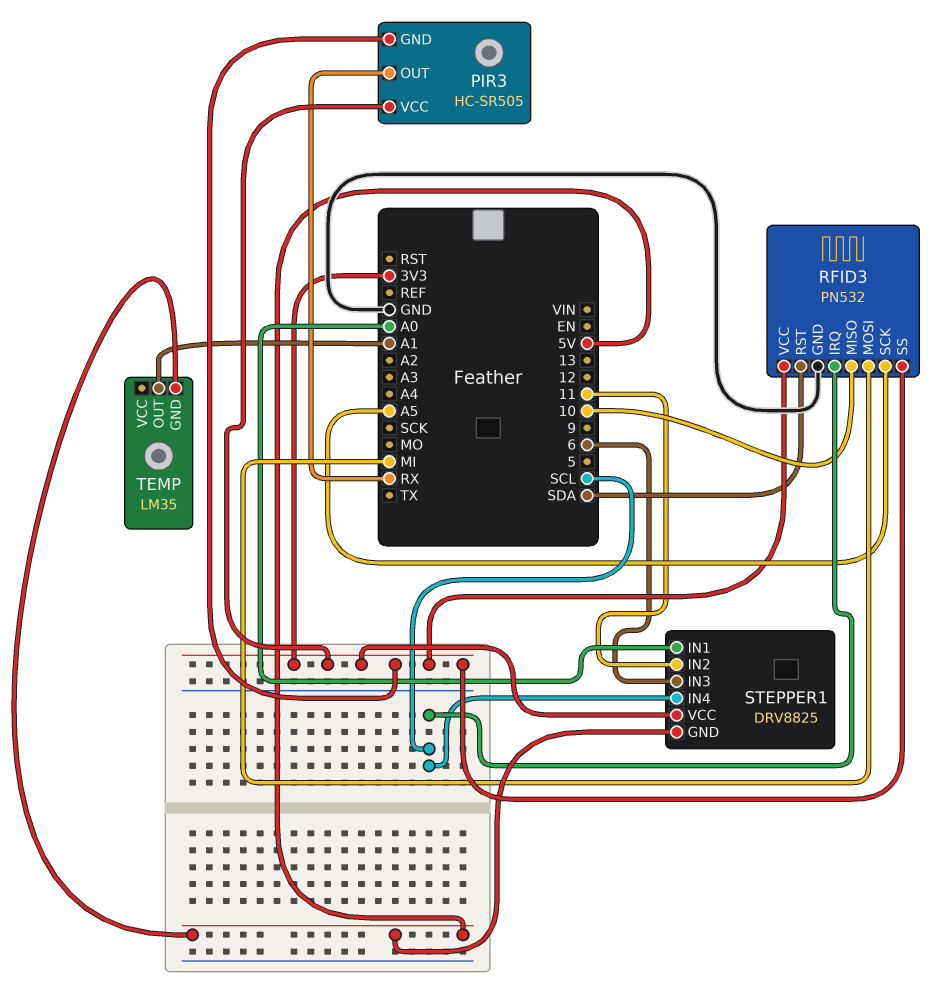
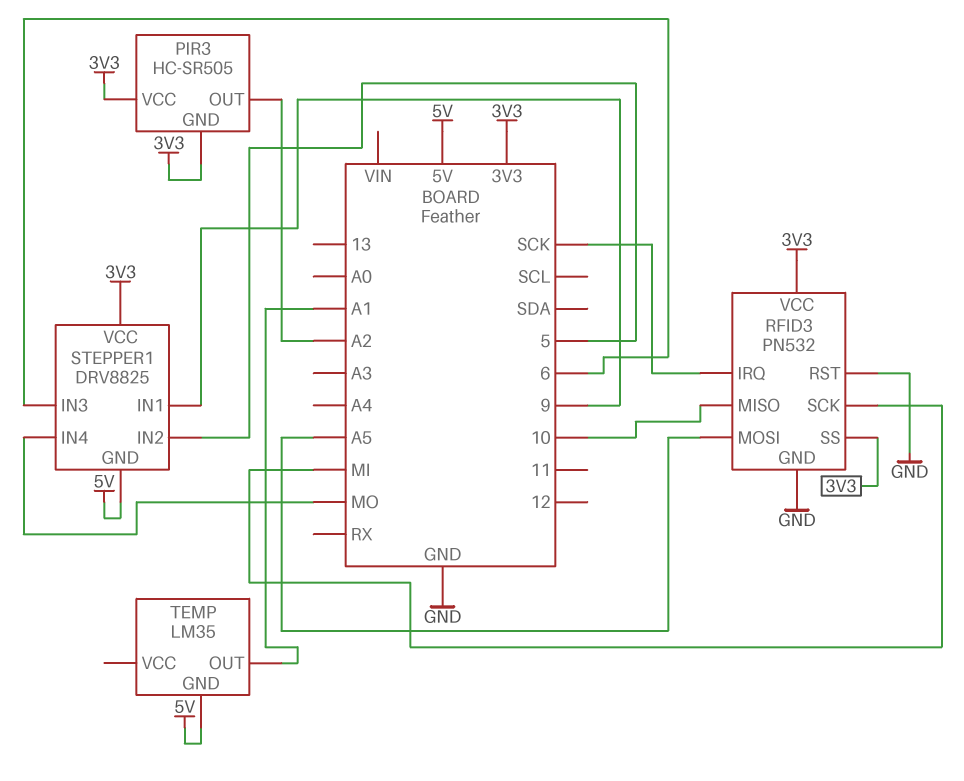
PIR3 pin OUT: RX -> A2
RFID3 pin IRQ: SCL -> SCK
RFID3 pin MOSI: MI -> A5
RFID3 pin RST: SDA -> GND
RFID3 pin SCK: A5 -> MI
STEPPER1 pin IN1: A0 -> 9
STEPPER1 pin IN2: 11 -> 5
STEPPER1 pin IN4: SCL -> MO

